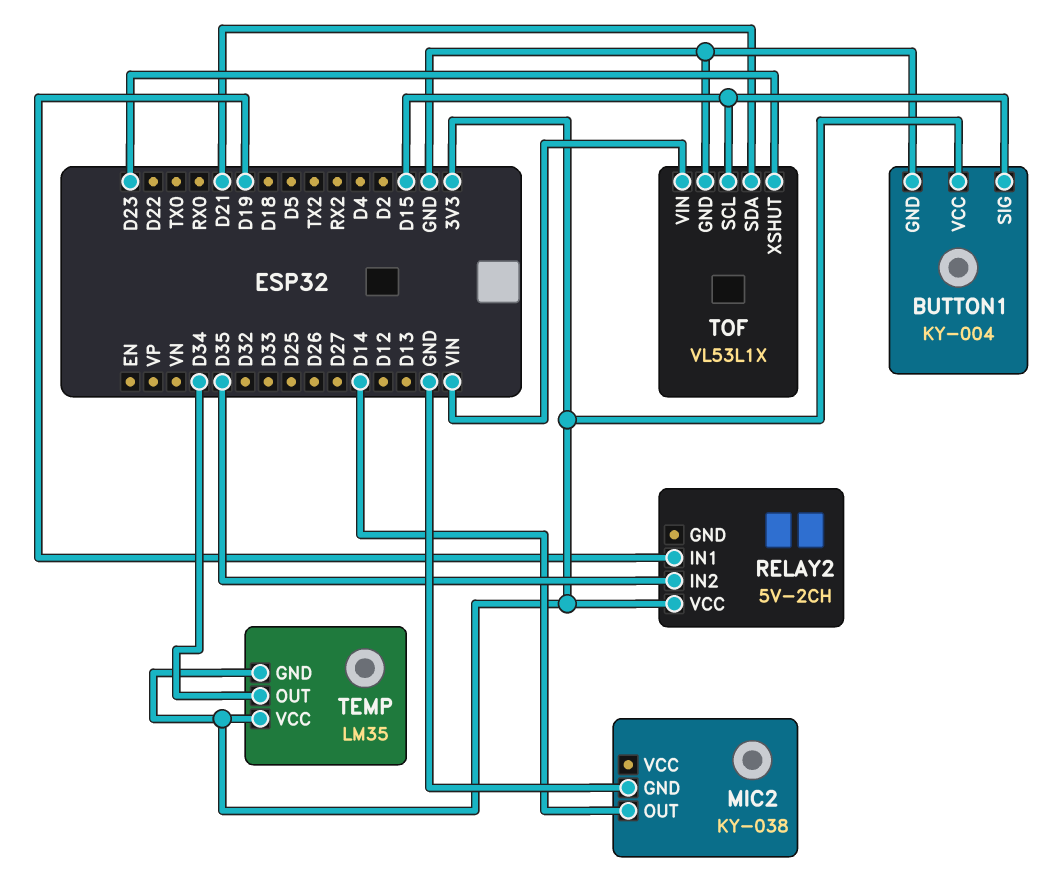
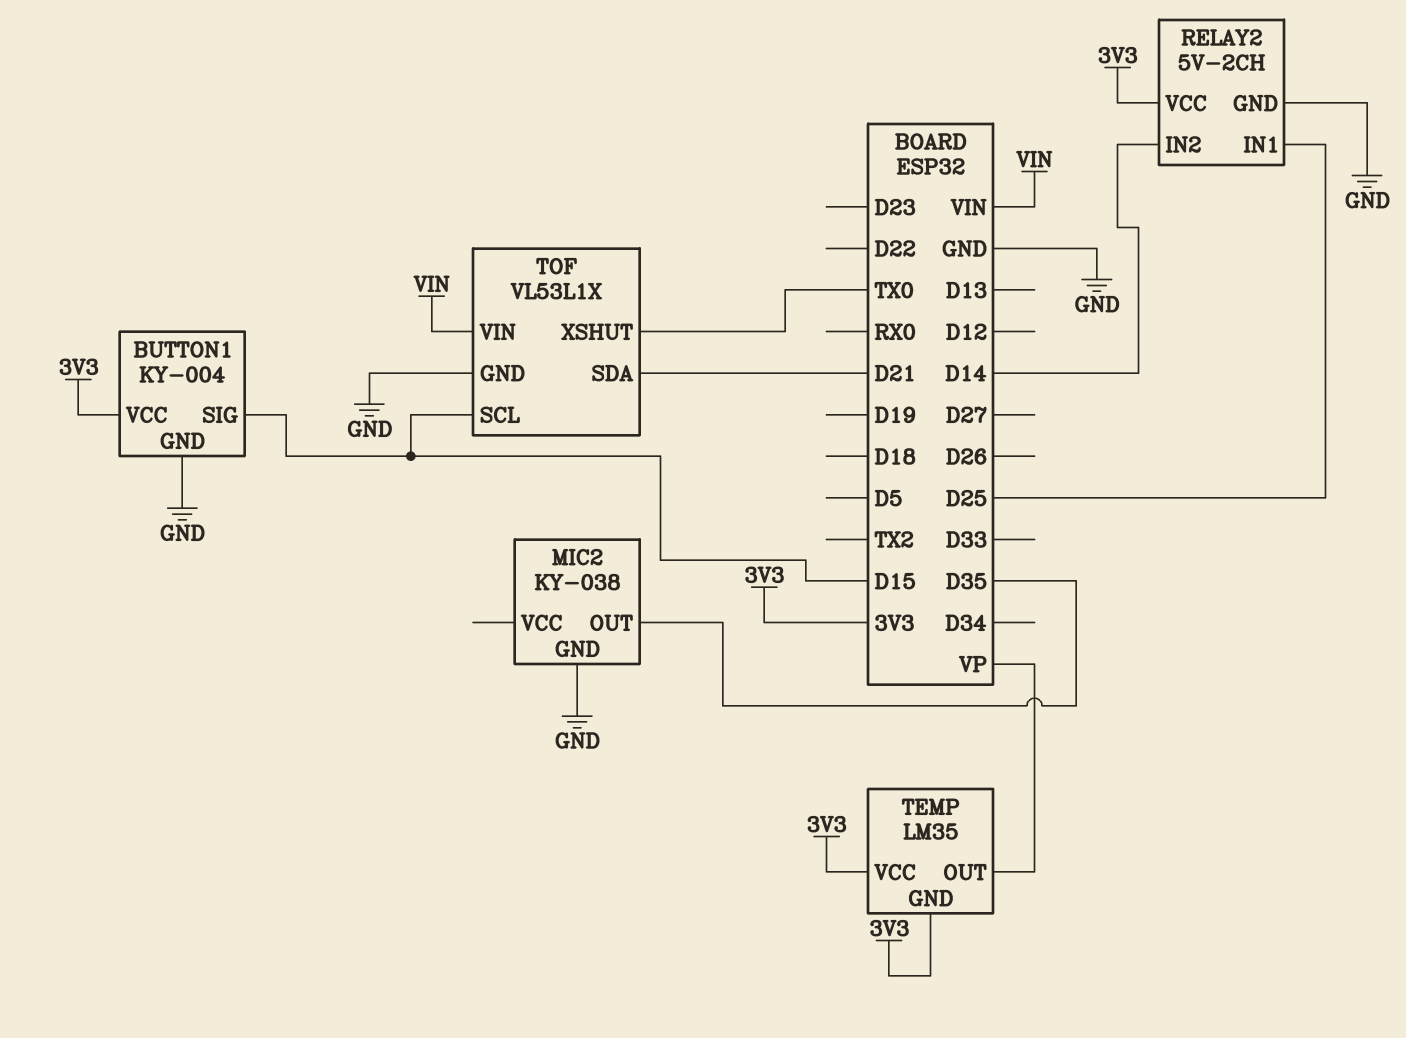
MIC2 pin OUT: D14 -> D35
RELAY2 pin GND: none -> GND
RELAY2 pin IN1: D19 -> D25
RELAY2 pin IN2: D35 -> D14
TEMP pin OUT: D34 -> VP
TOF pin XSHUT: D23 -> TX0

